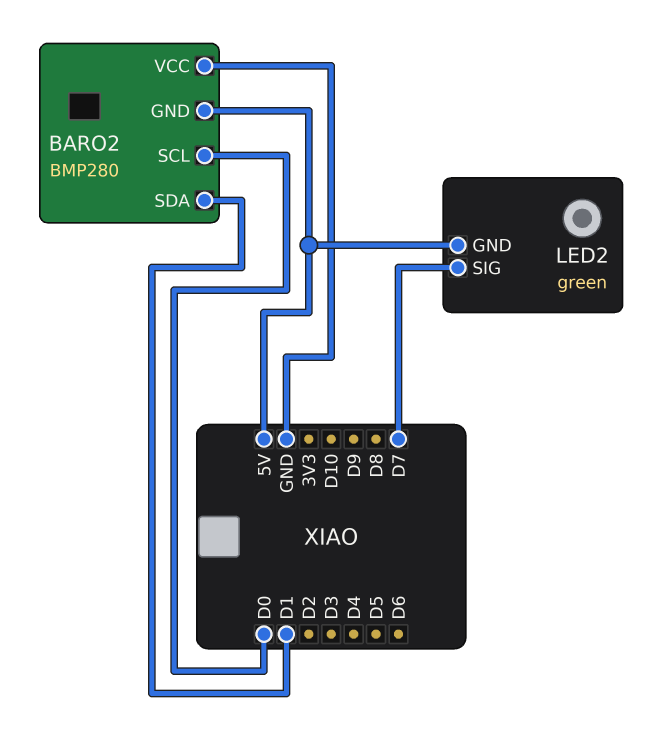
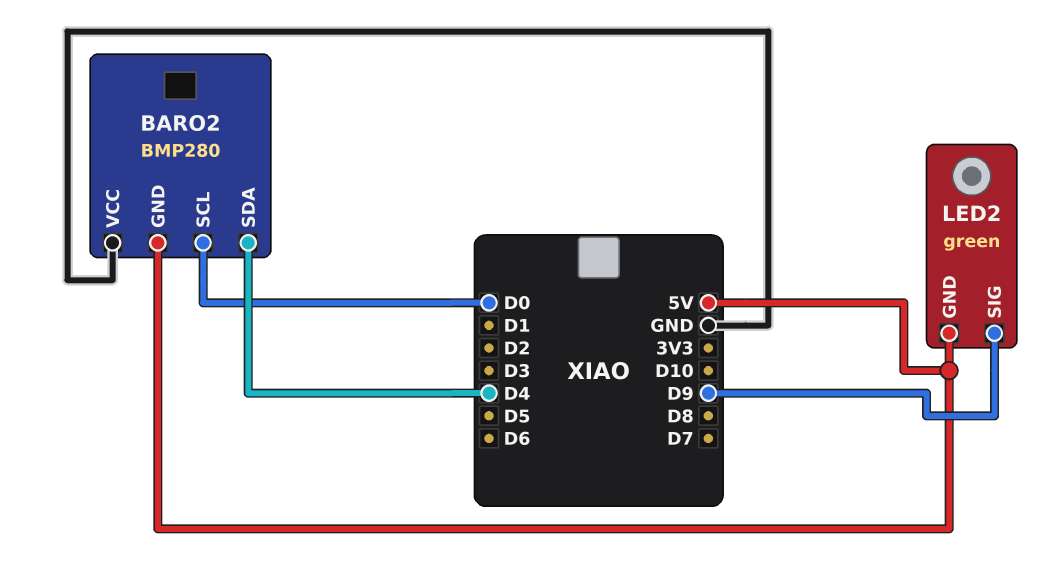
BARO2 pin SDA: D1 -> D4
LED2 pin SIG: D7 -> D9

